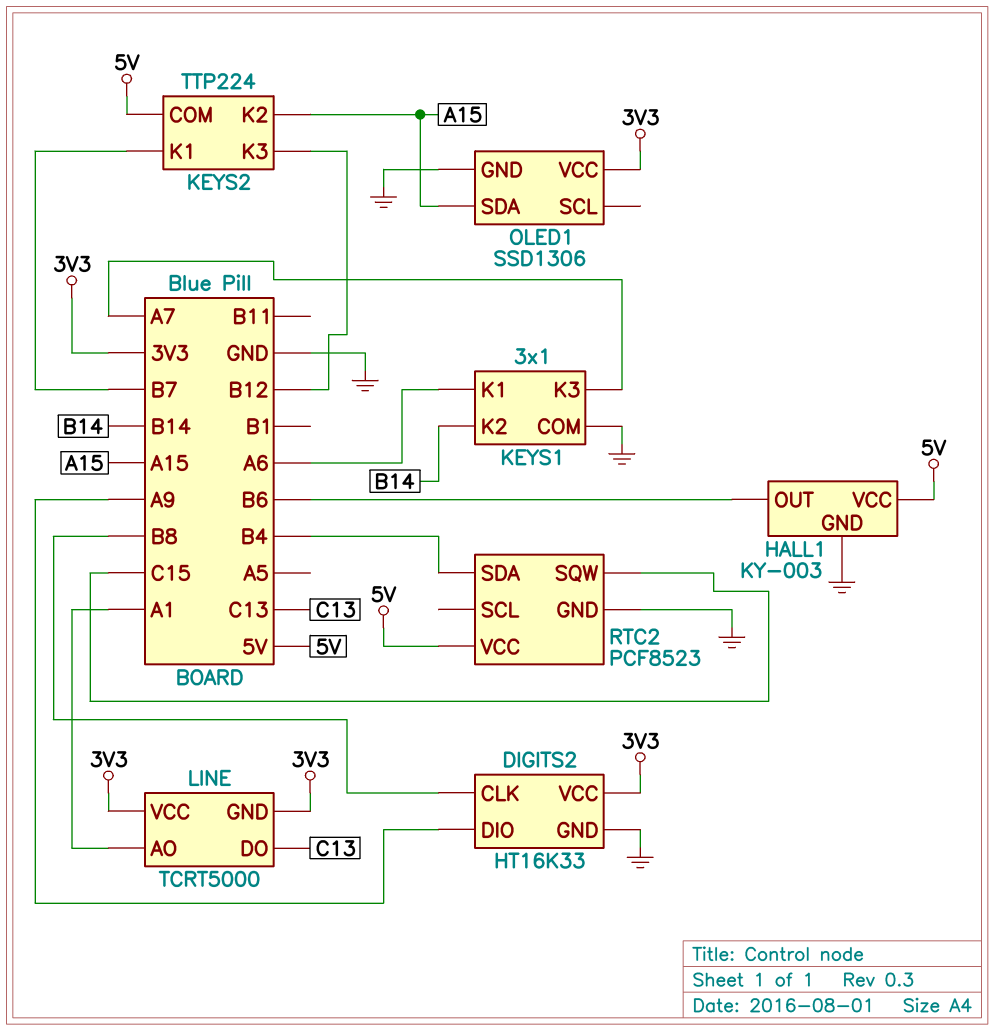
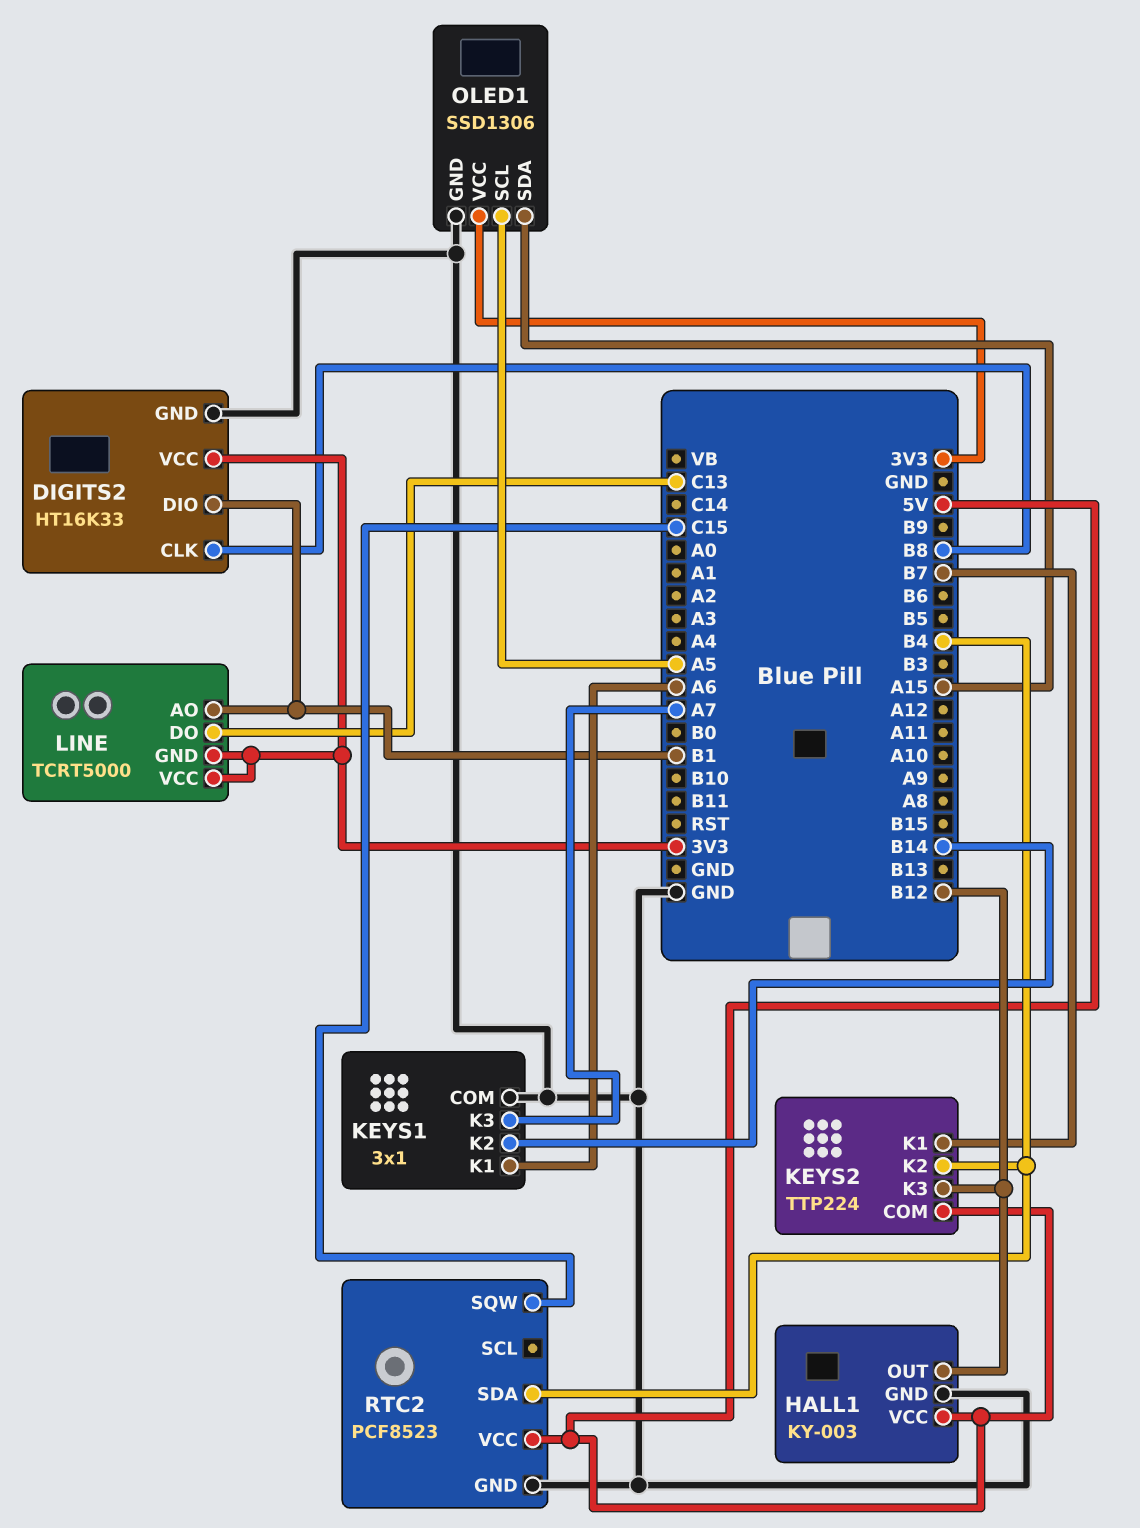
DIGITS2 pin DIO: A9 -> B1
HALL1 pin OUT: B6 -> B12
KEYS2 pin K2: A15 -> B4
LINE pin AO: A1 -> B1
OLED1 pin SCL: none -> A5

